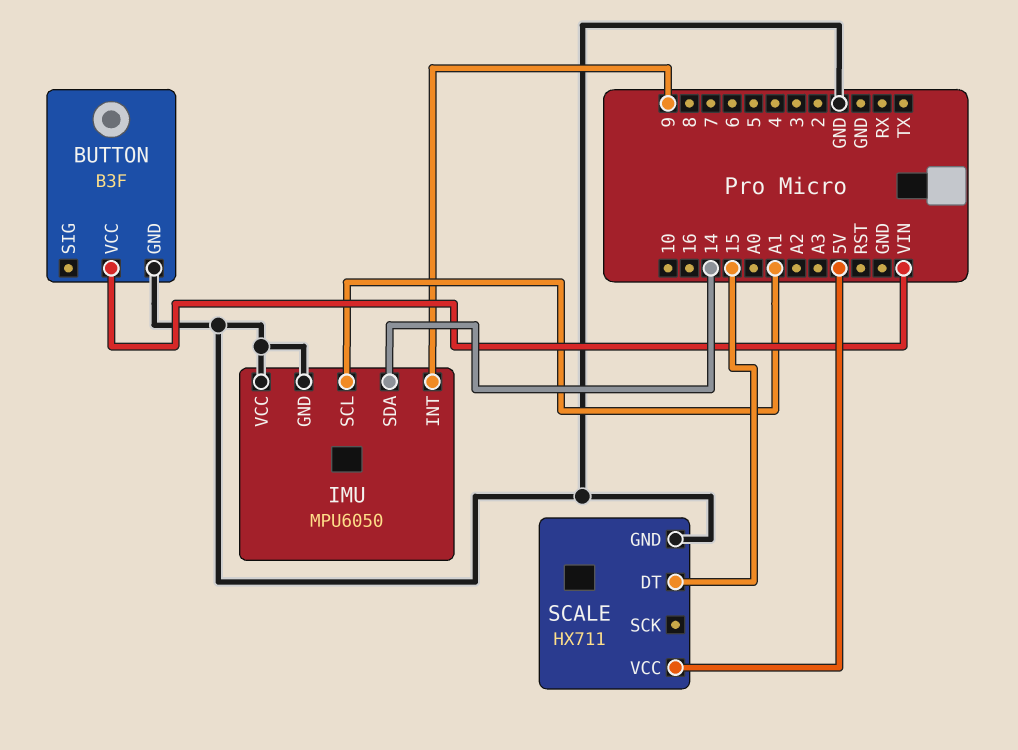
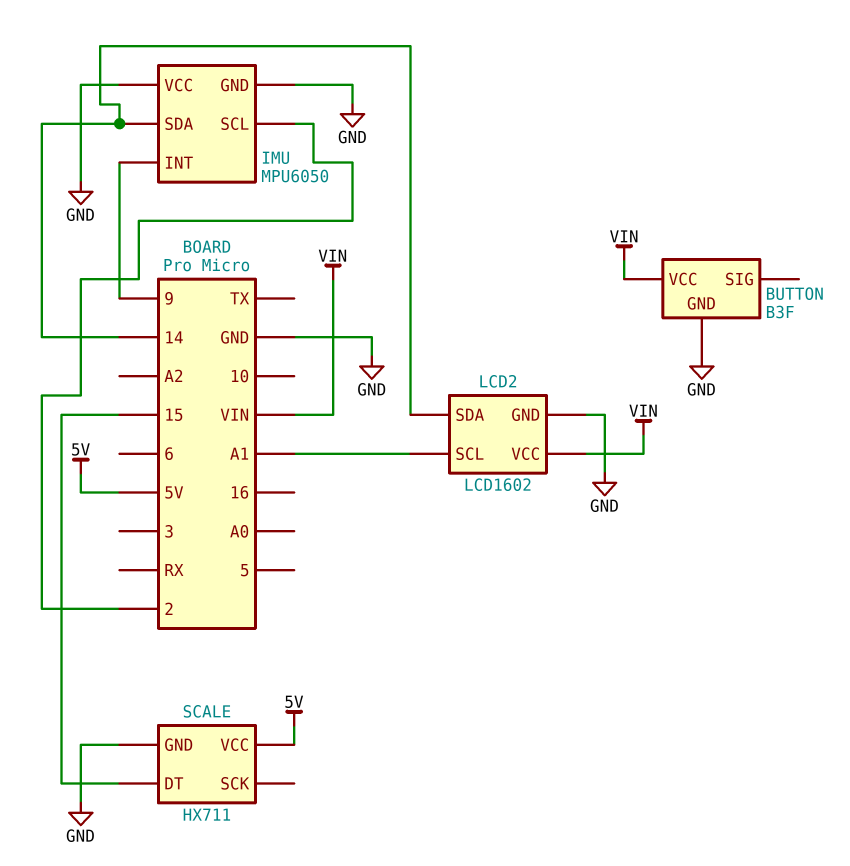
IMU pin SCL: A1 -> 2
LCD2: none -> LCD1602
LCD2 pin GND: none -> GND
LCD2 pin SCL: none -> A1
LCD2 pin SDA: none -> 14
LCD2 pin VCC: none -> VIN

